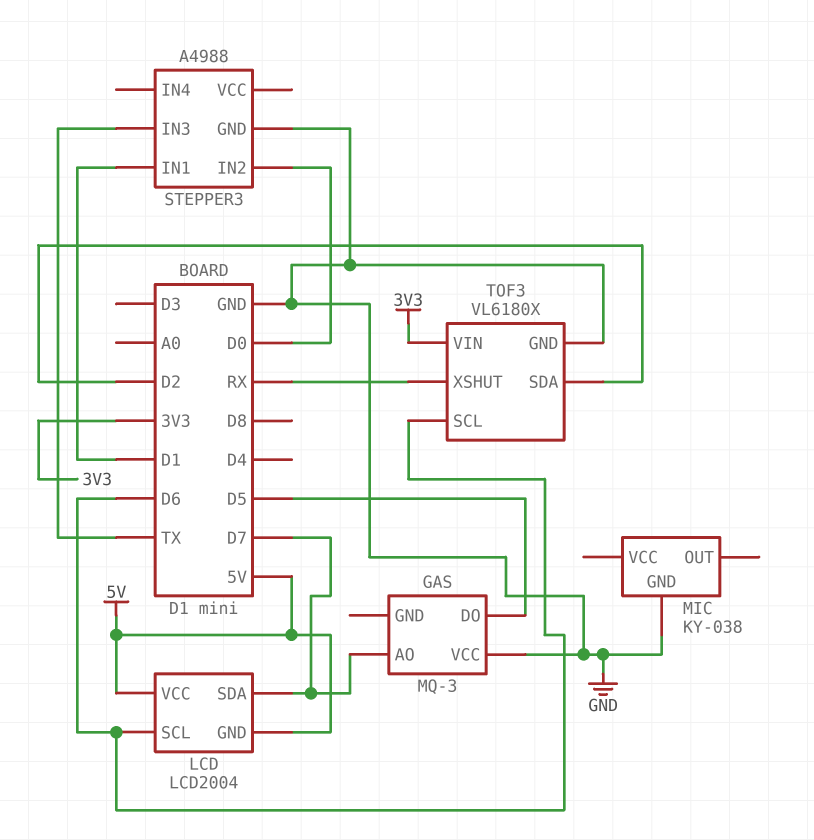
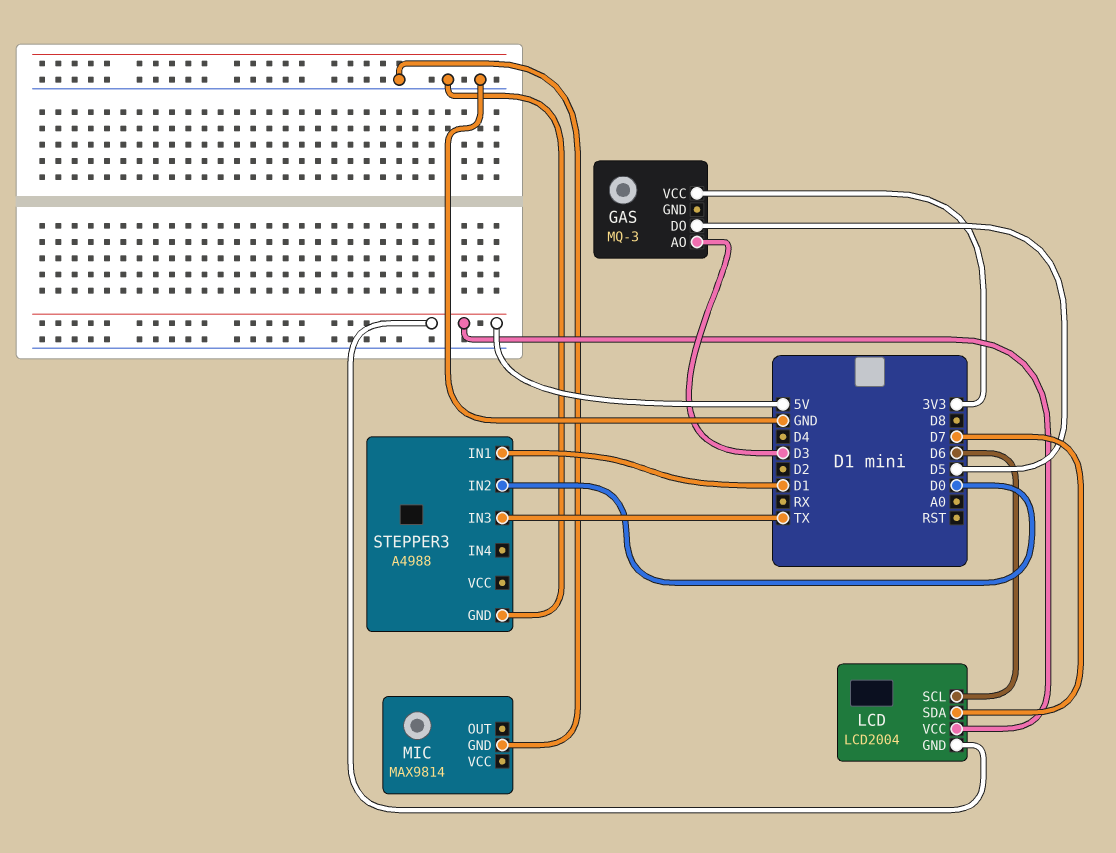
GAS pin AO: D7 -> D3
GAS pin VCC: GND -> 3V3
MIC: KY-038 -> MAX9814
TOF3: VL6180X -> none
TOF3 pin GND: GND -> none
TOF3 pin SCL: D6 -> none
TOF3 pin SDA: D2 -> none
TOF3 pin VIN: 3V3 -> none
TOF3 pin XSHUT: RX -> none

